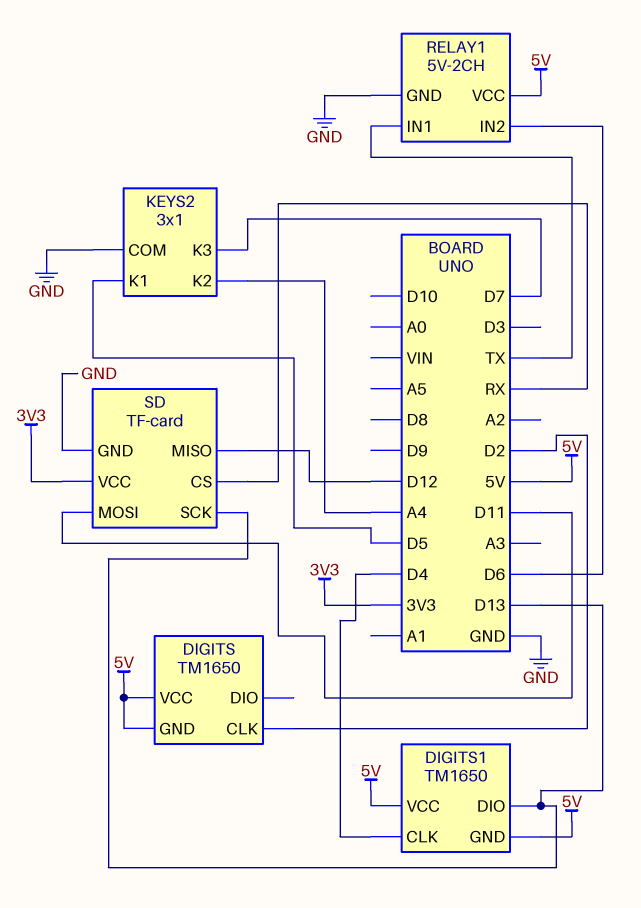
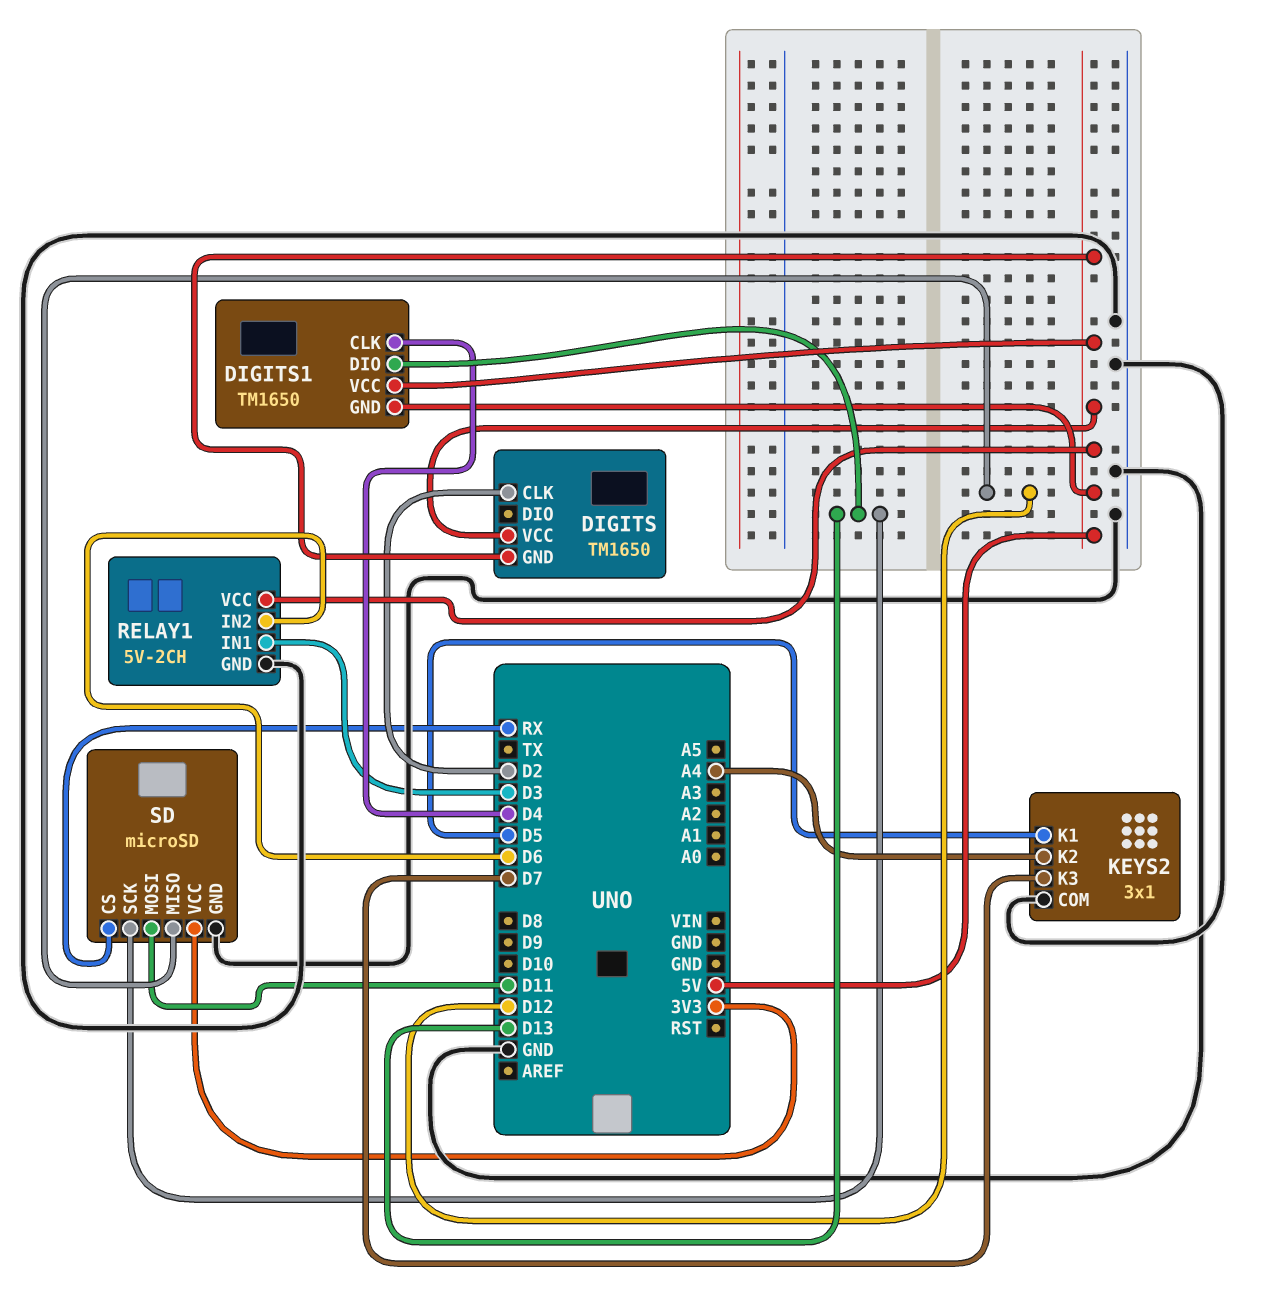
RELAY1 pin IN1: TX -> D3
SD: TF-card -> microSD

